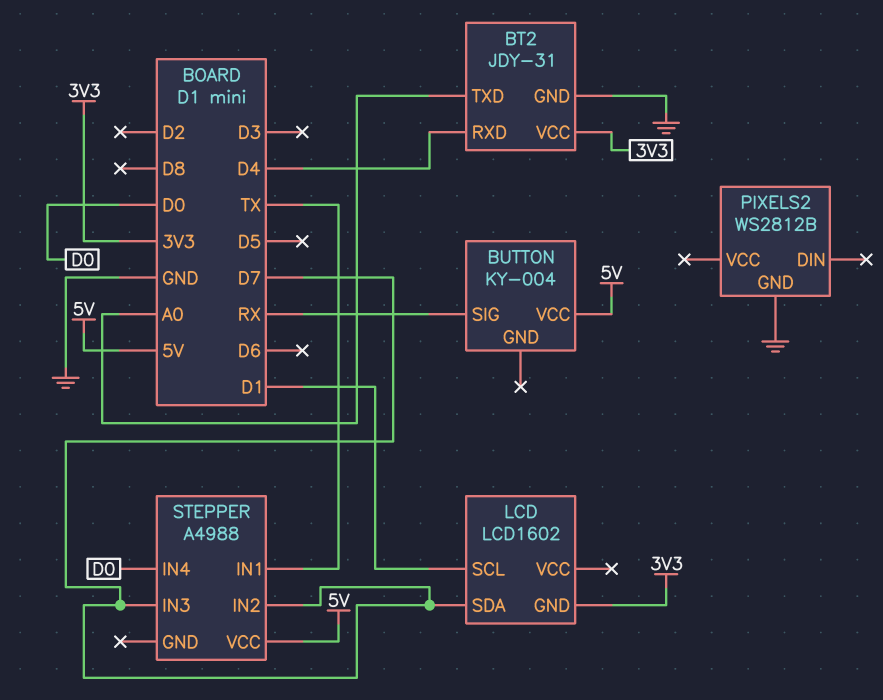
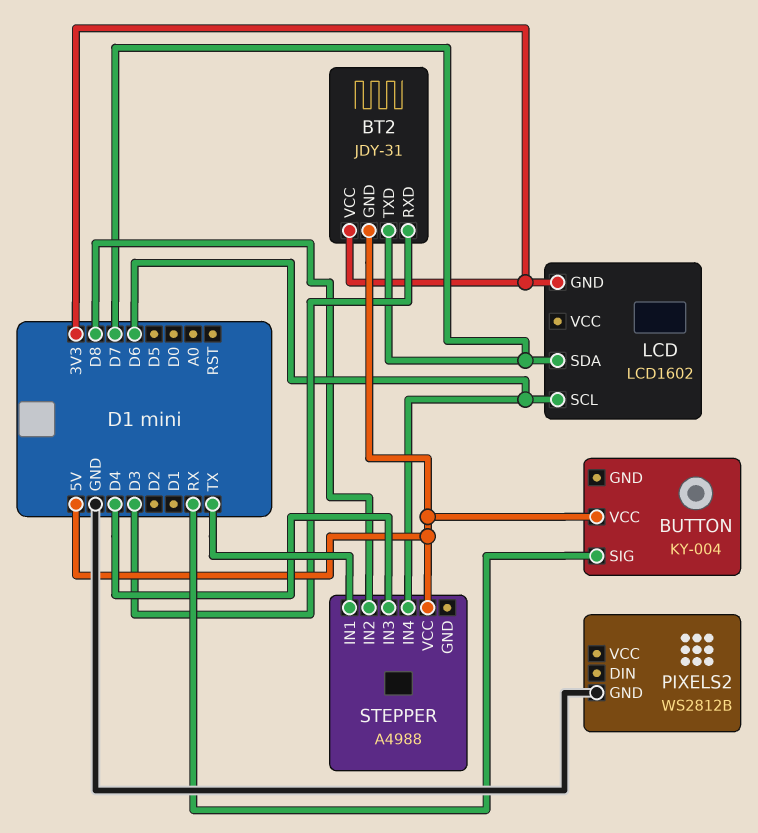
BT2 pin GND: GND -> 5V
BT2 pin RXD: D4 -> D3
BT2 pin TXD: A0 -> D7
LCD pin SCL: D1 -> D6
STEPPER pin IN2: D7 -> D8
STEPPER pin IN3: D7 -> D4
STEPPER pin IN4: D0 -> D6

